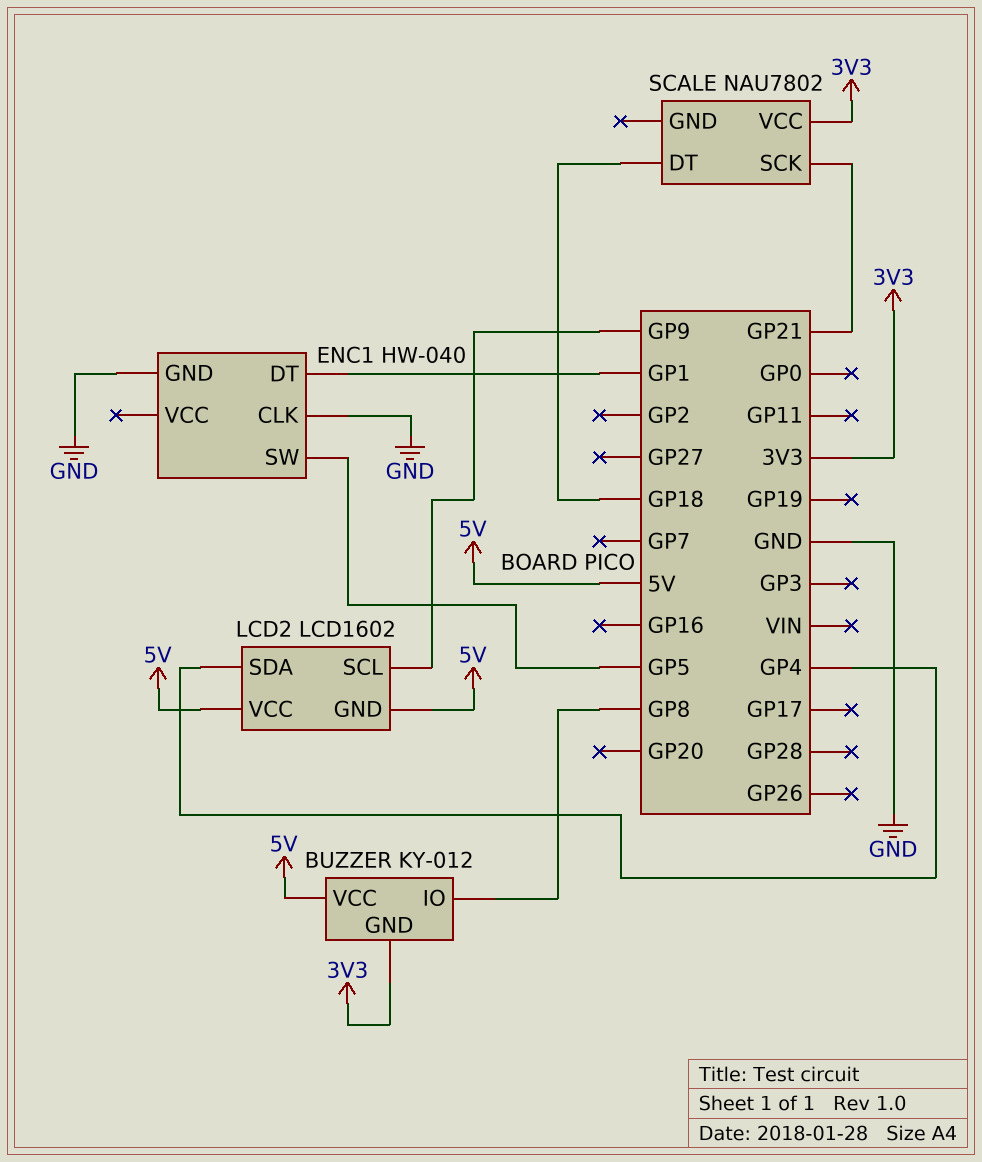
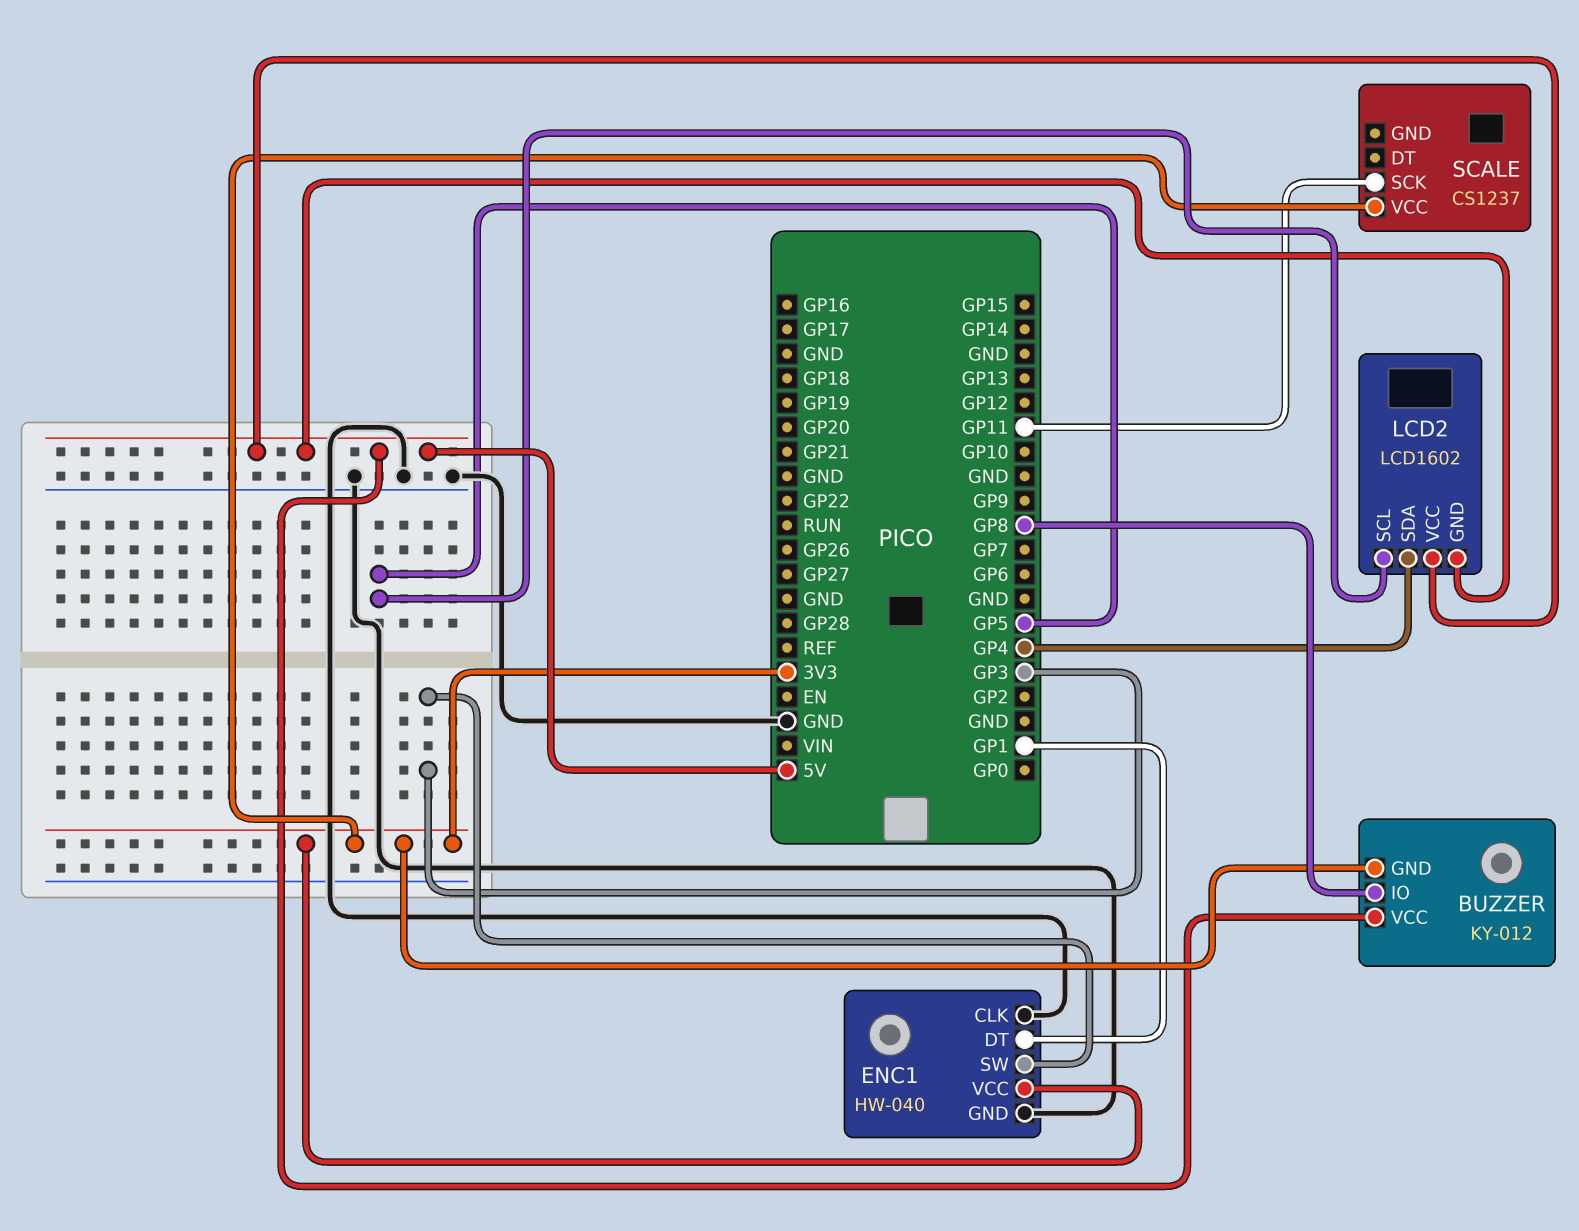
ENC1 pin SW: GP5 -> GP3
ENC1 pin VCC: none -> 3V3
LCD2 pin SCL: GP9 -> GP5
SCALE: NAU7802 -> CS1237
SCALE pin DT: GP18 -> none
SCALE pin SCK: GP21 -> GP11

